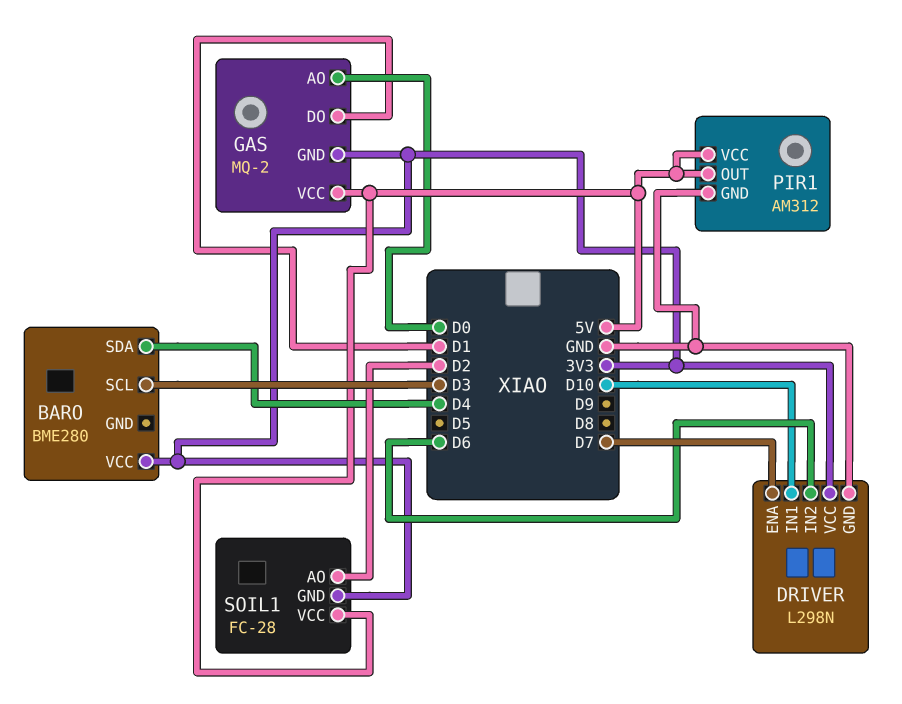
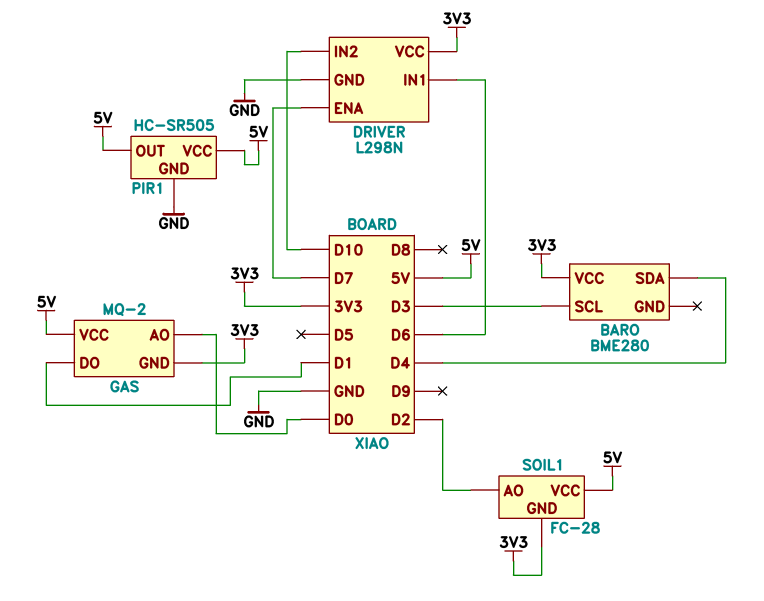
DRIVER pin IN1: D10 -> D6
DRIVER pin IN2: D6 -> D10
PIR1: AM312 -> HC-SR505

